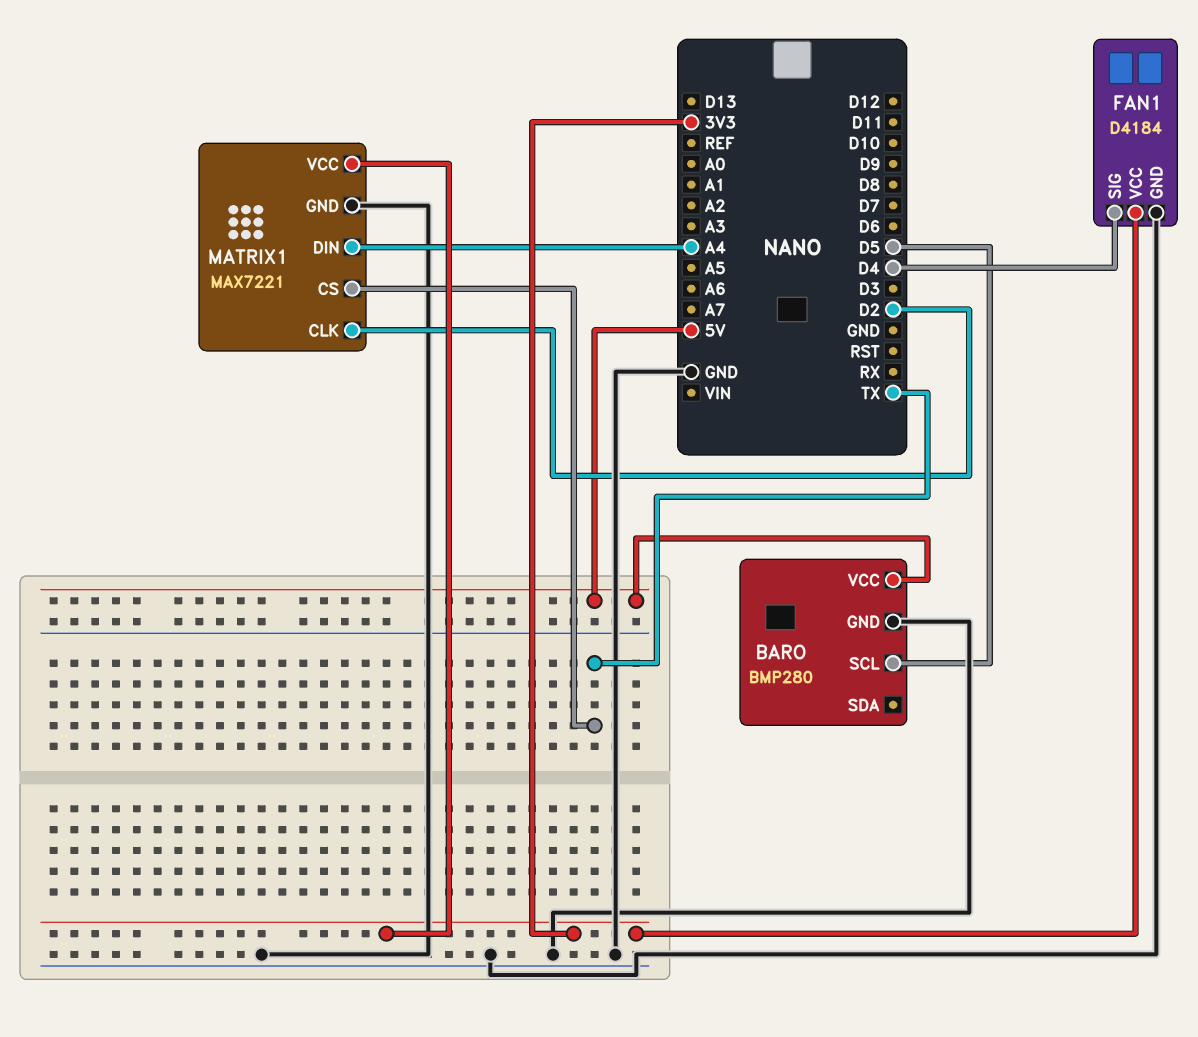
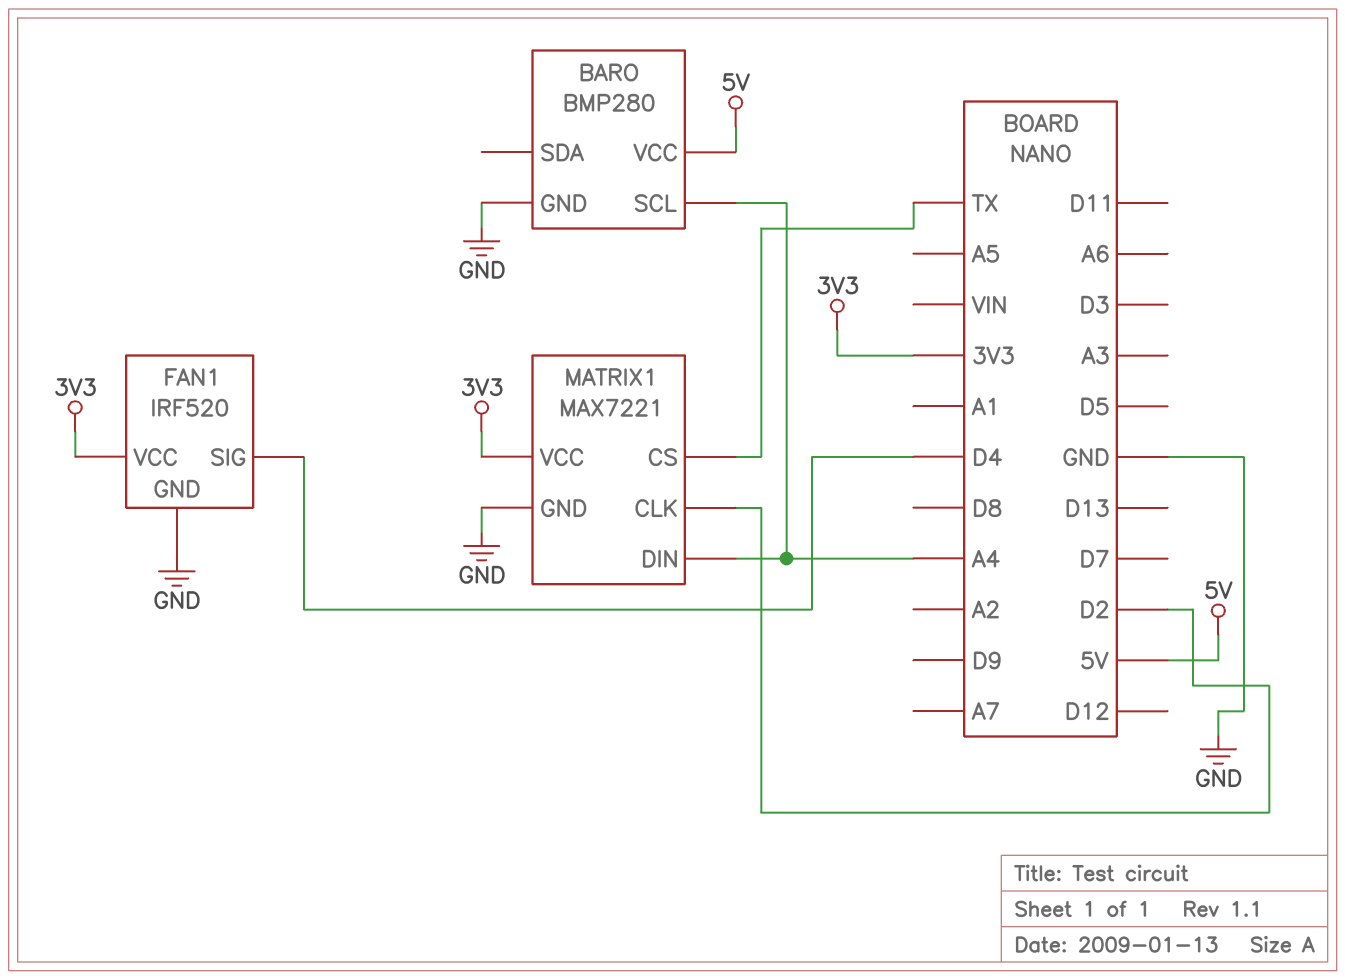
BARO pin SCL: D5 -> A4
FAN1: D4184 -> IRF520

